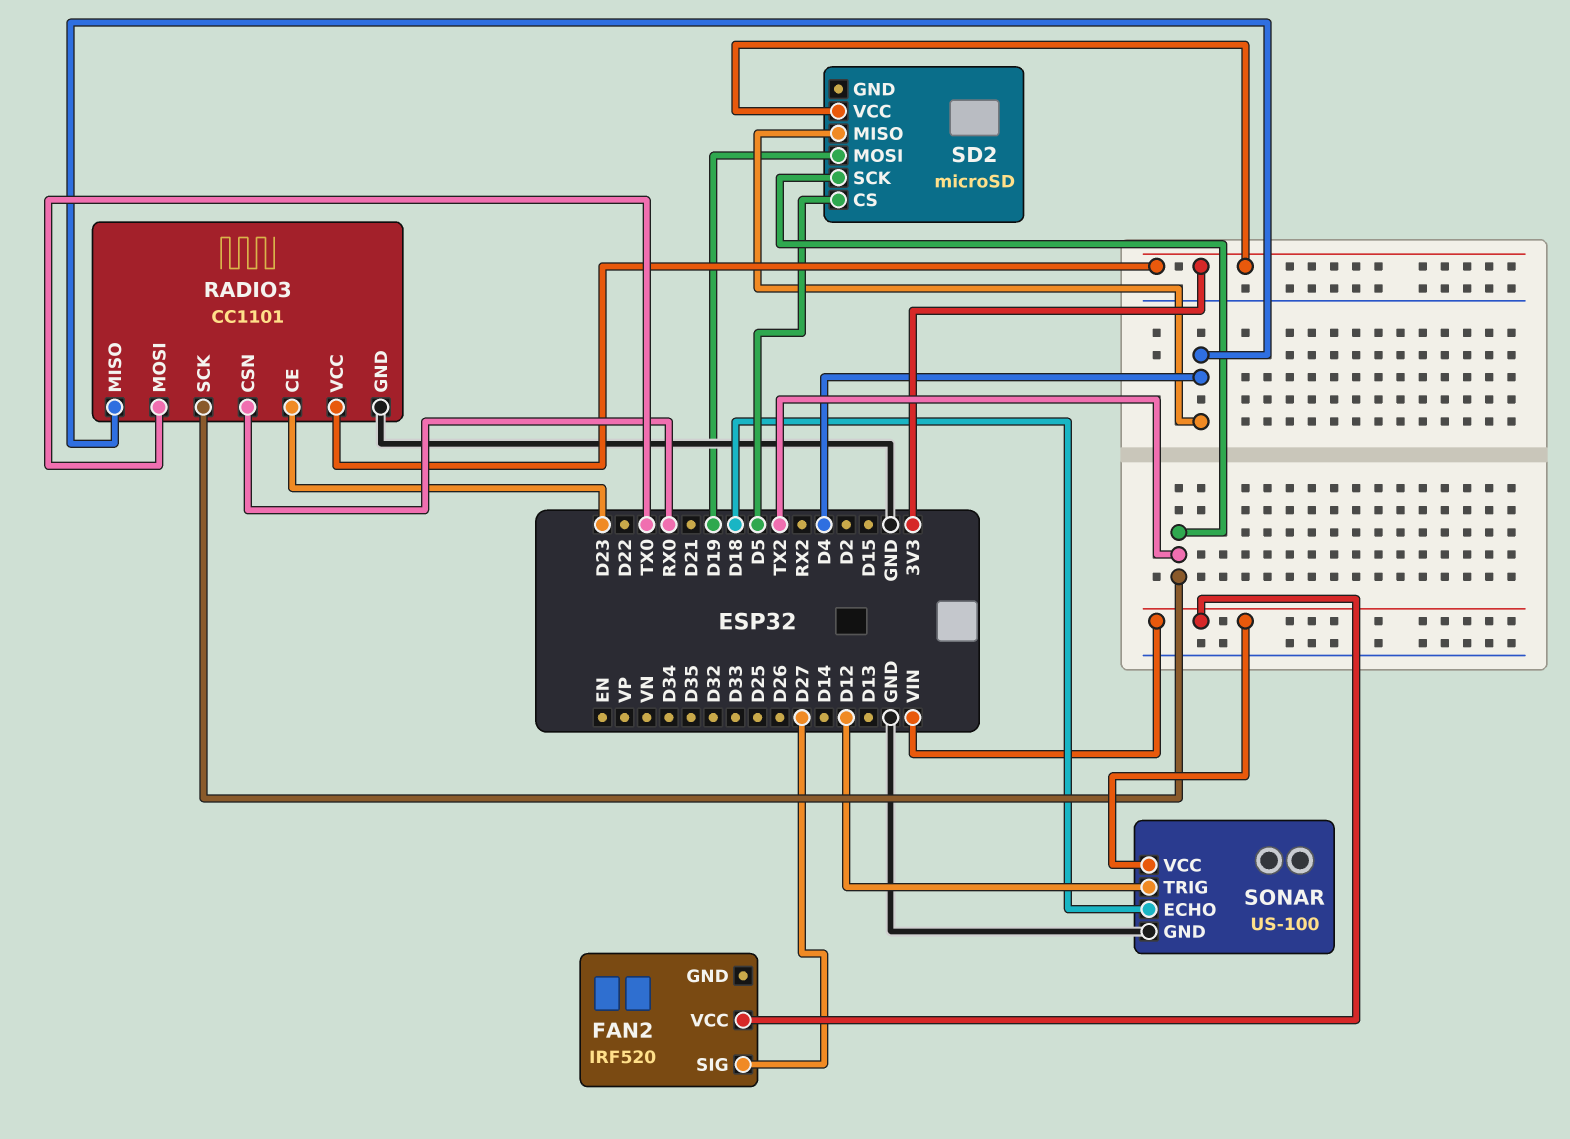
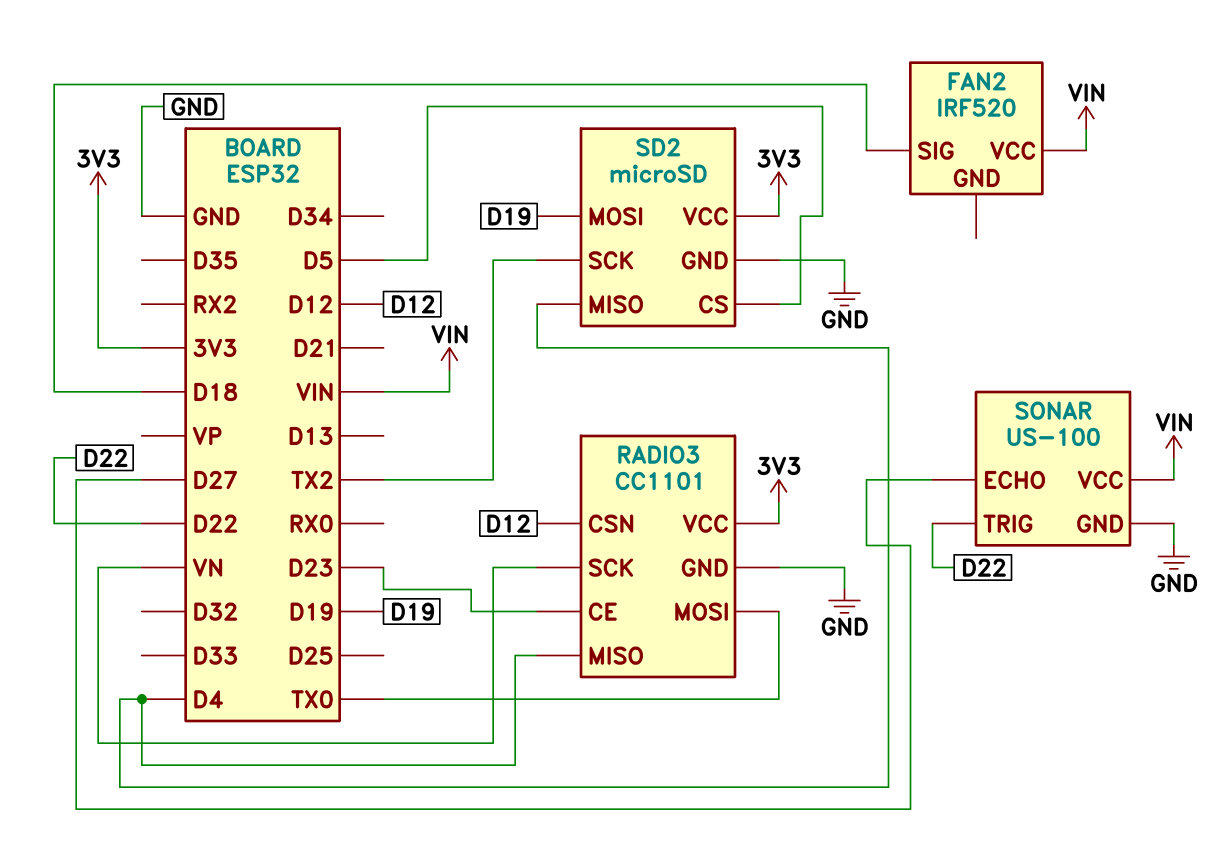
FAN2 pin SIG: D27 -> D18
RADIO3 pin CSN: RX0 -> D12
RADIO3 pin SCK: TX2 -> VN
SD2 pin GND: none -> GND
SONAR pin ECHO: D18 -> D27
SONAR pin TRIG: D12 -> D22

